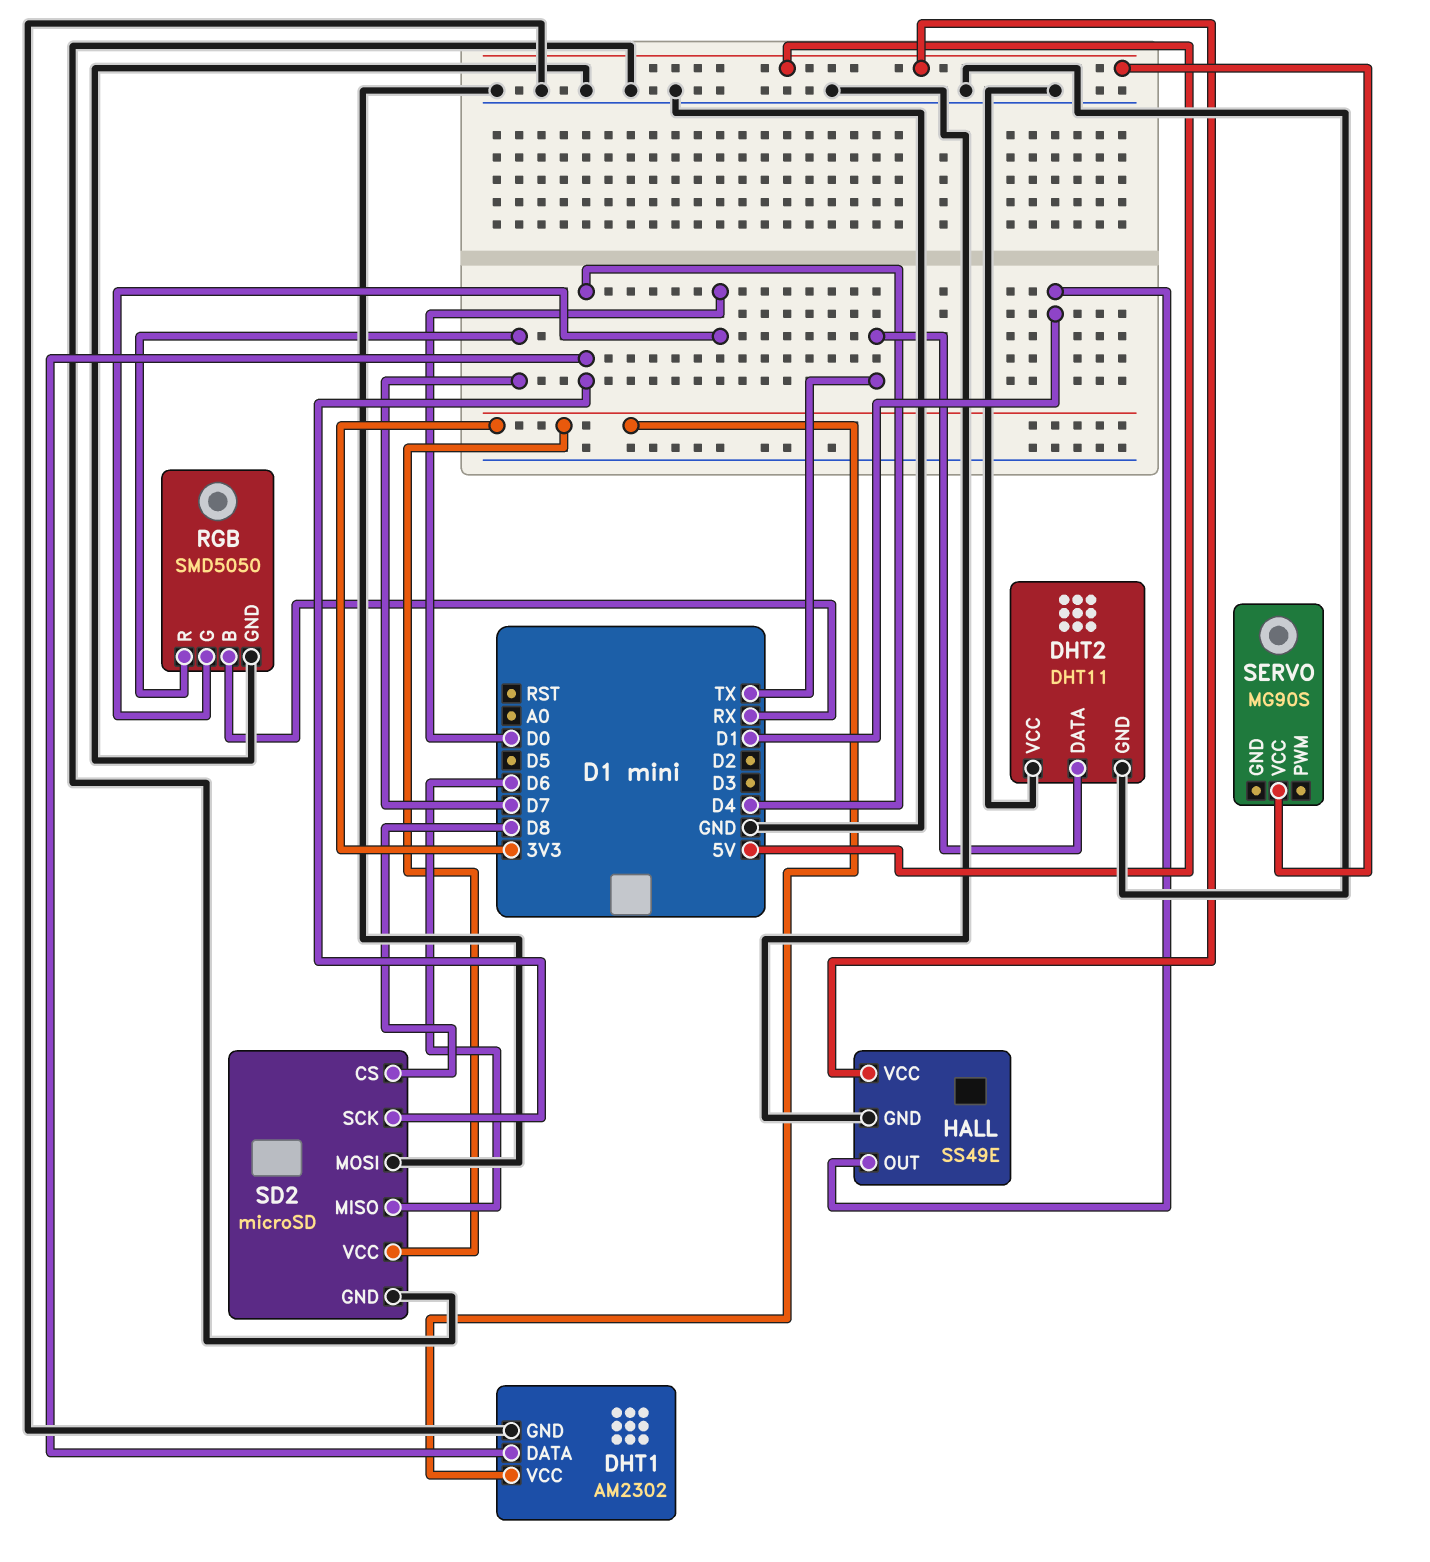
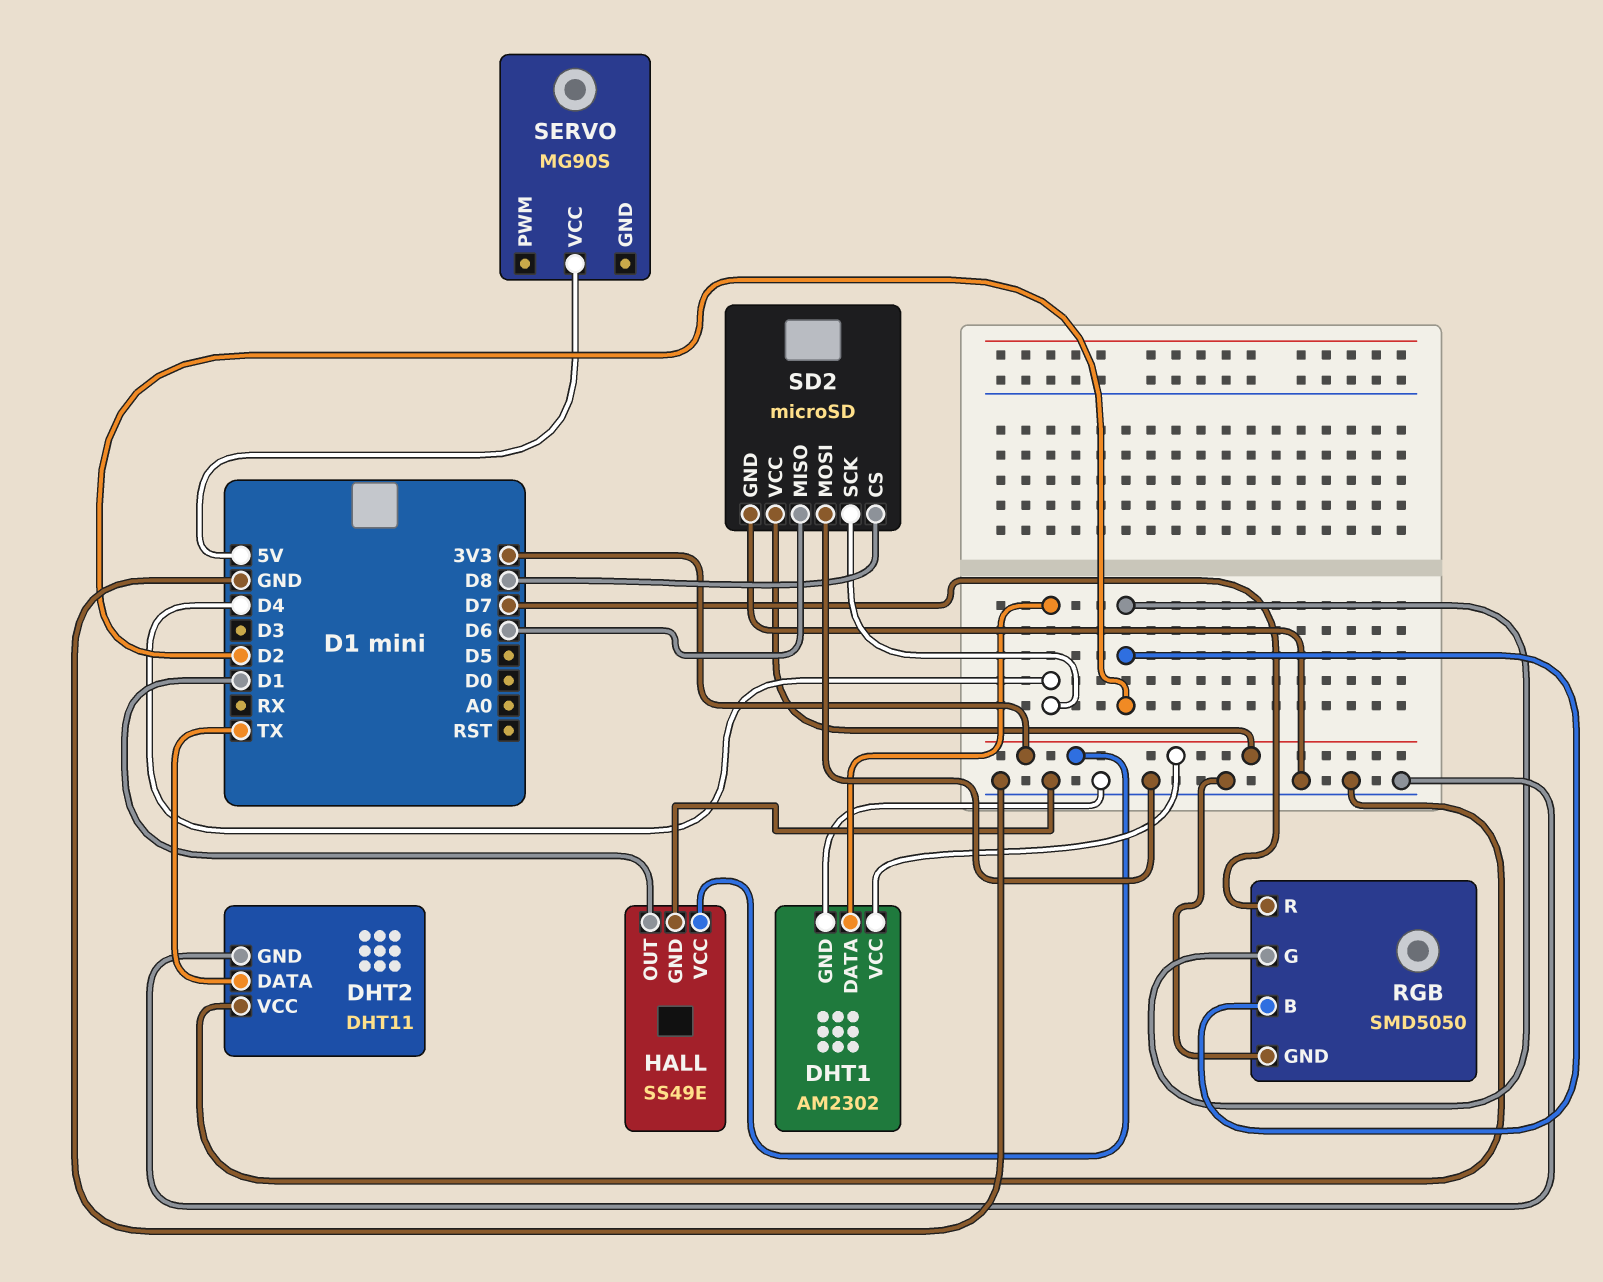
HALL pin VCC: 5V -> 3V3
RGB pin B: RX -> D2
RGB pin G: D0 -> D2

